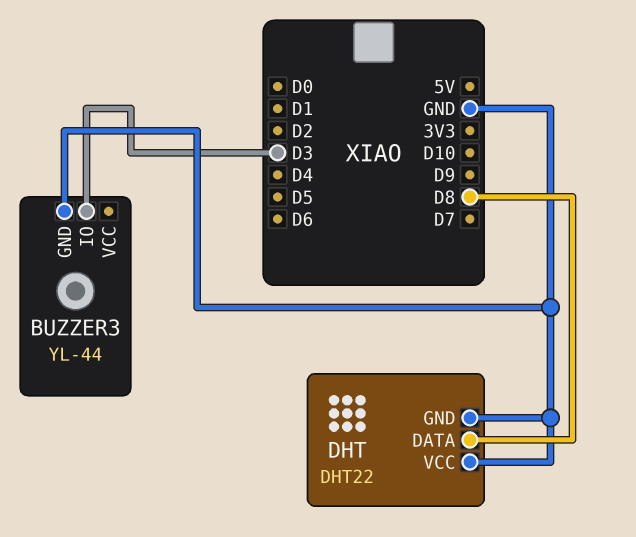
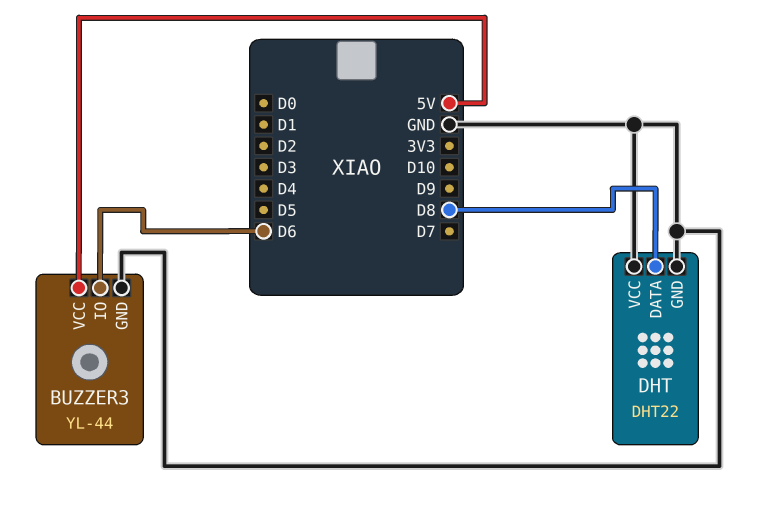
BUZZER3 pin IO: D3 -> D6
BUZZER3 pin VCC: none -> 5V

